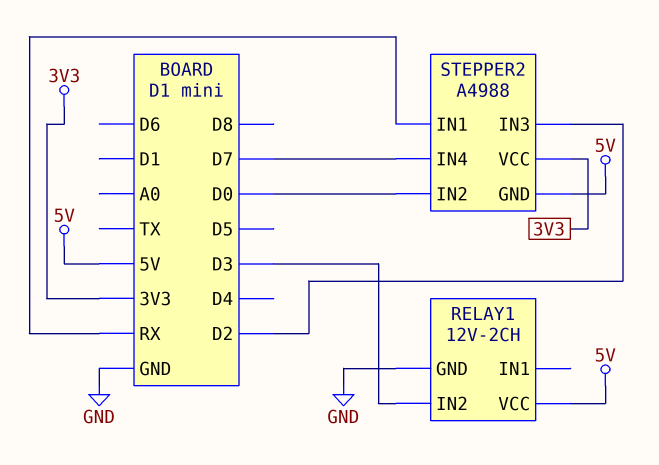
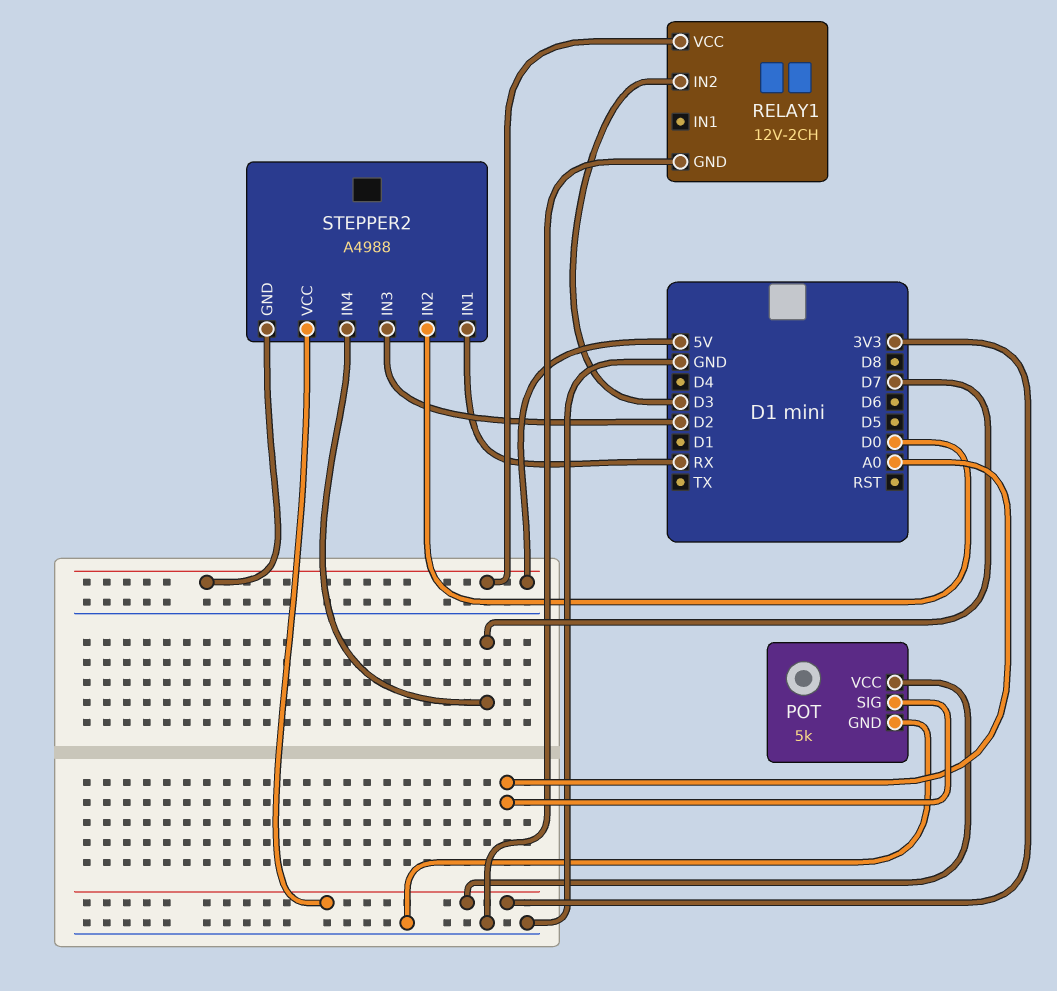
POT: none -> 5k
POT pin GND: none -> GND
POT pin SIG: none -> A0
POT pin VCC: none -> 3V3

